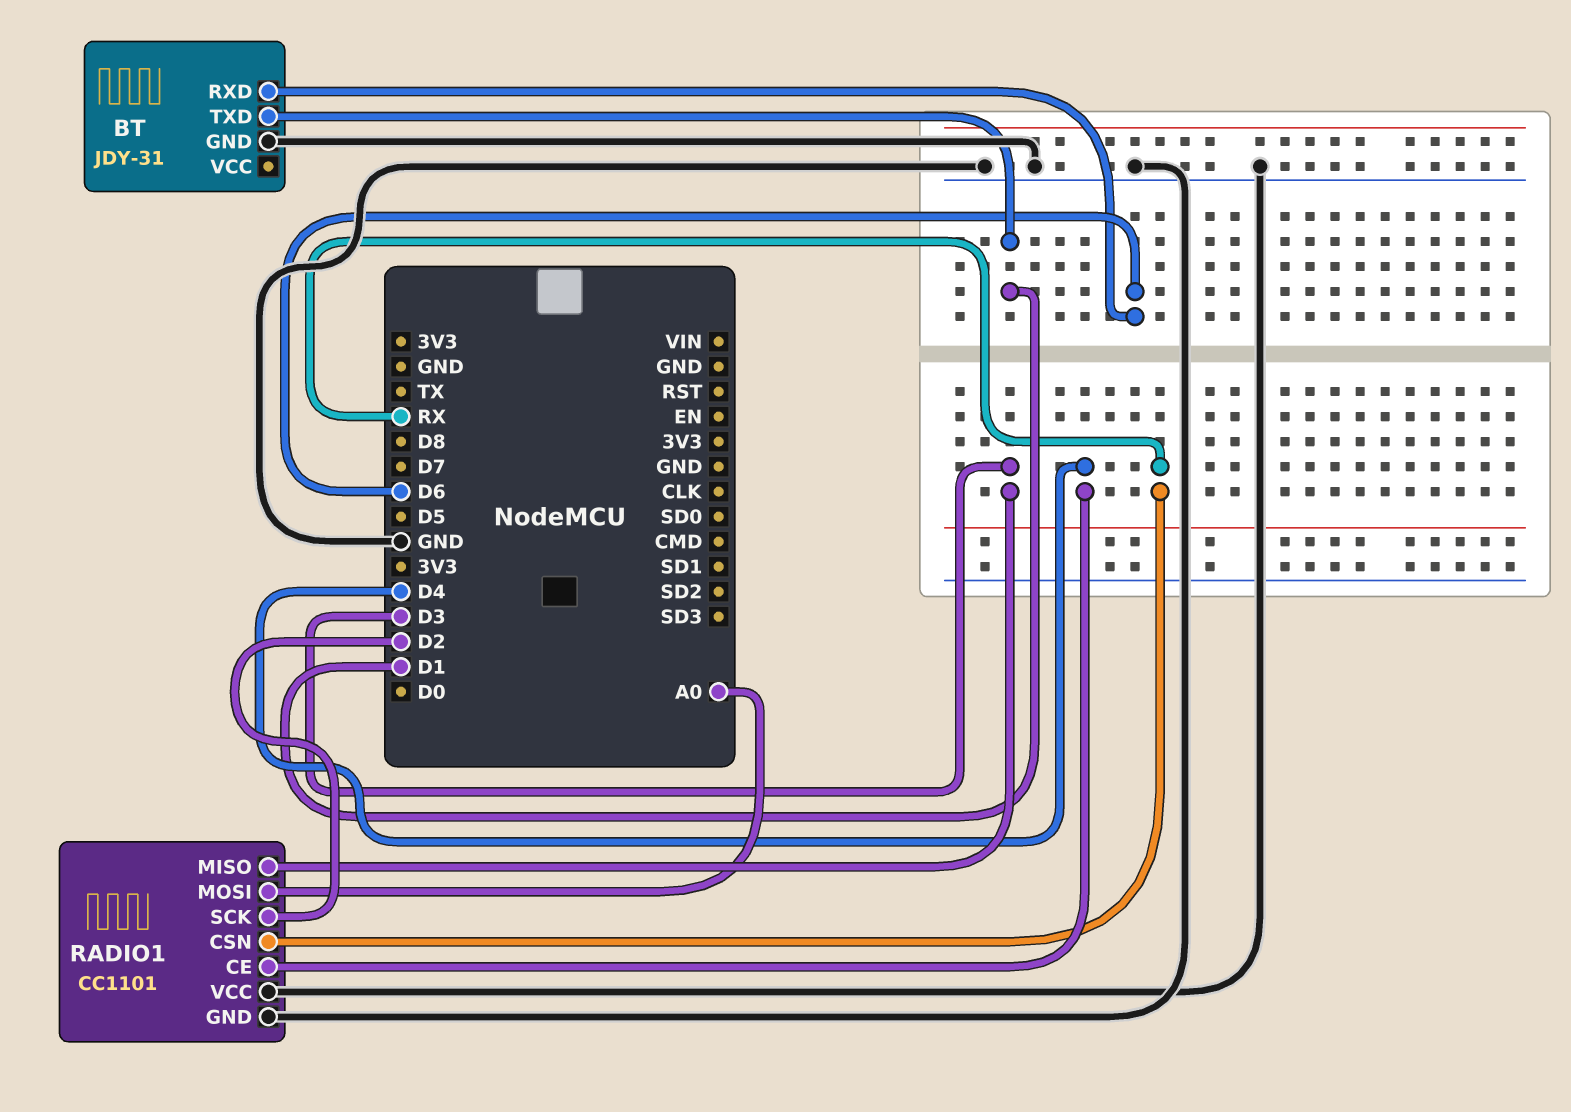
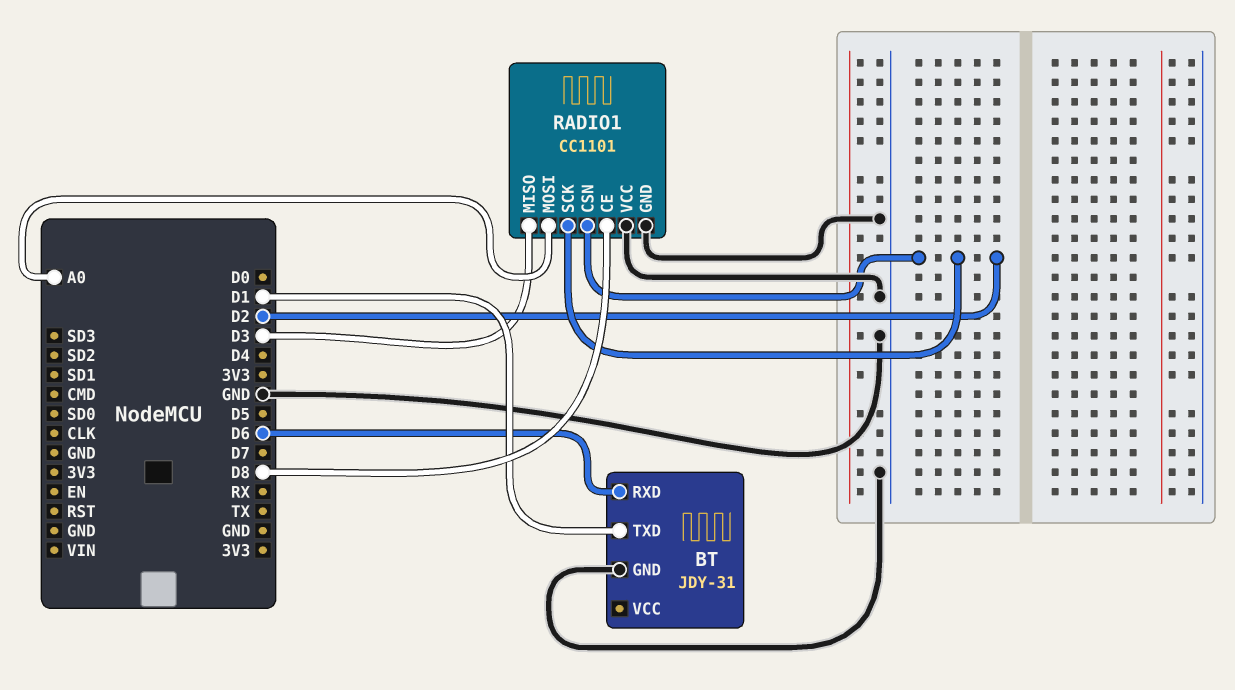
RADIO1 pin CE: D4 -> D8
RADIO1 pin CSN: RX -> D2

